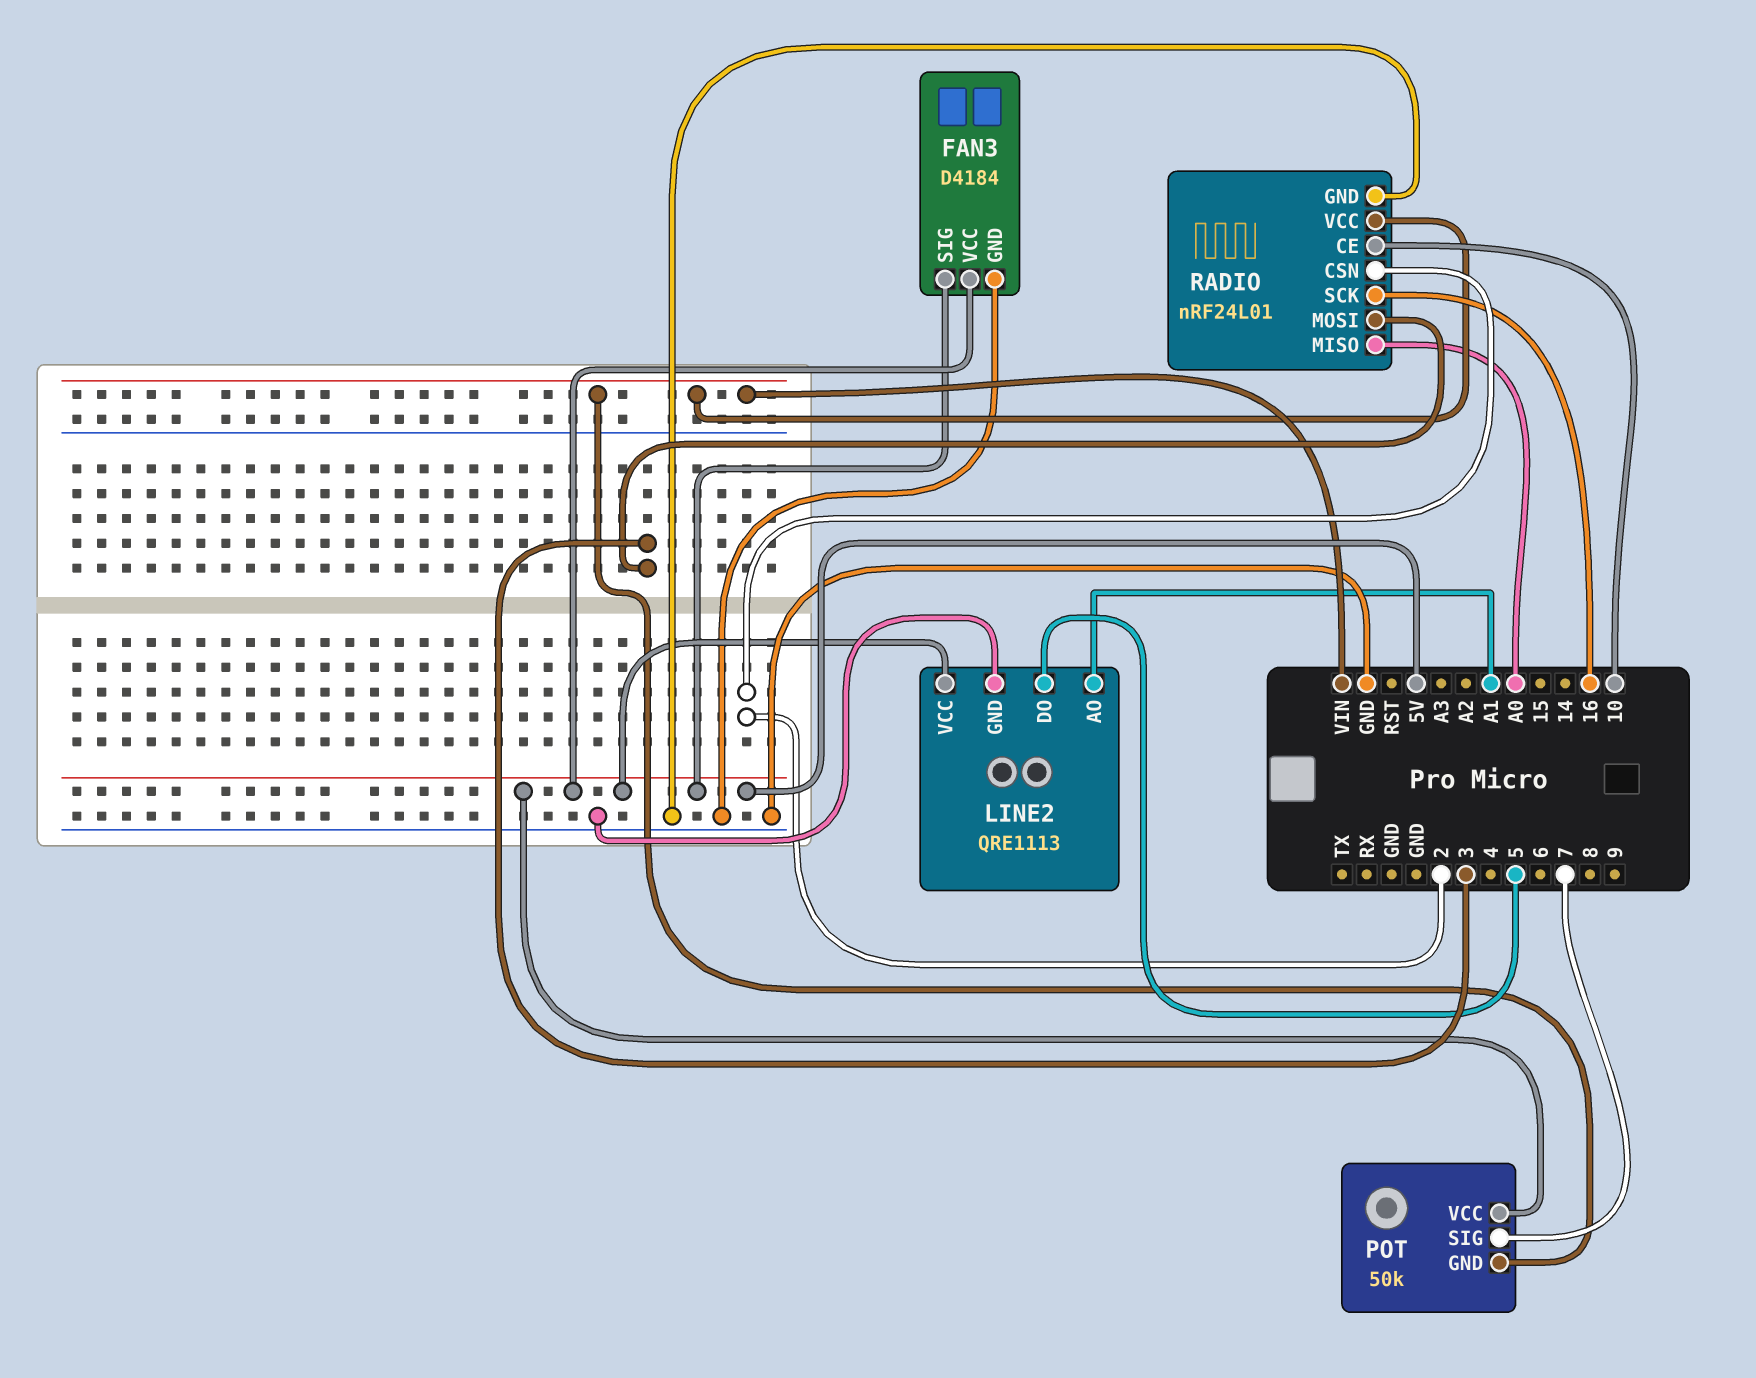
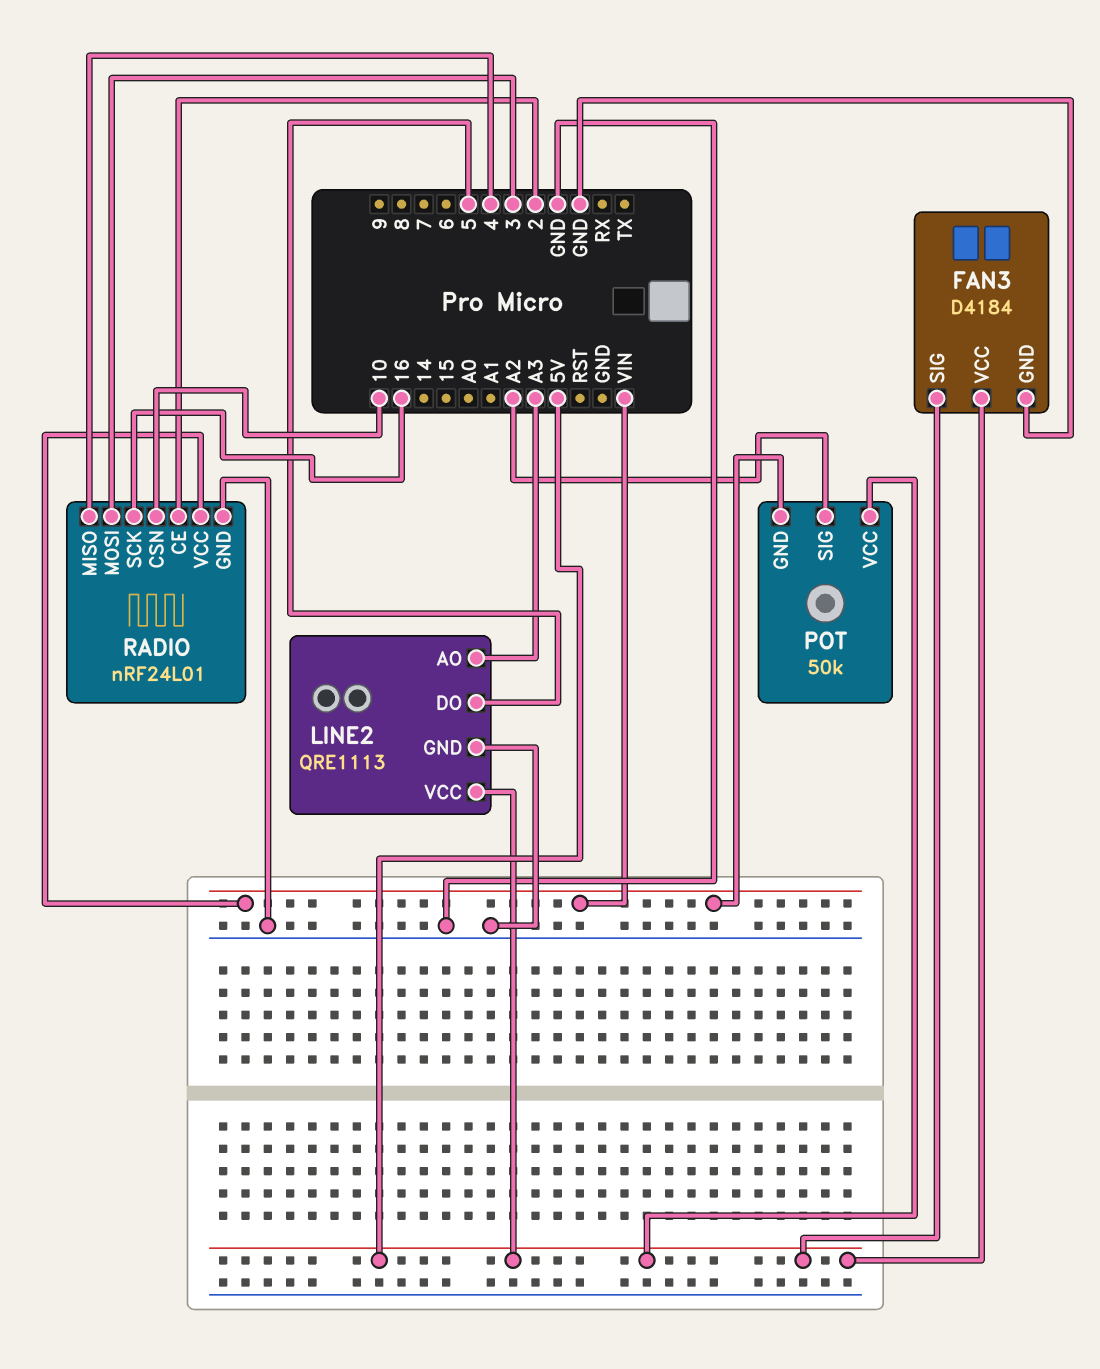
LINE2 pin AO: A1 -> A3
POT pin SIG: 7 -> A2
RADIO pin CE: 10 -> 2
RADIO pin CSN: 2 -> 10
RADIO pin MISO: A0 -> 4

